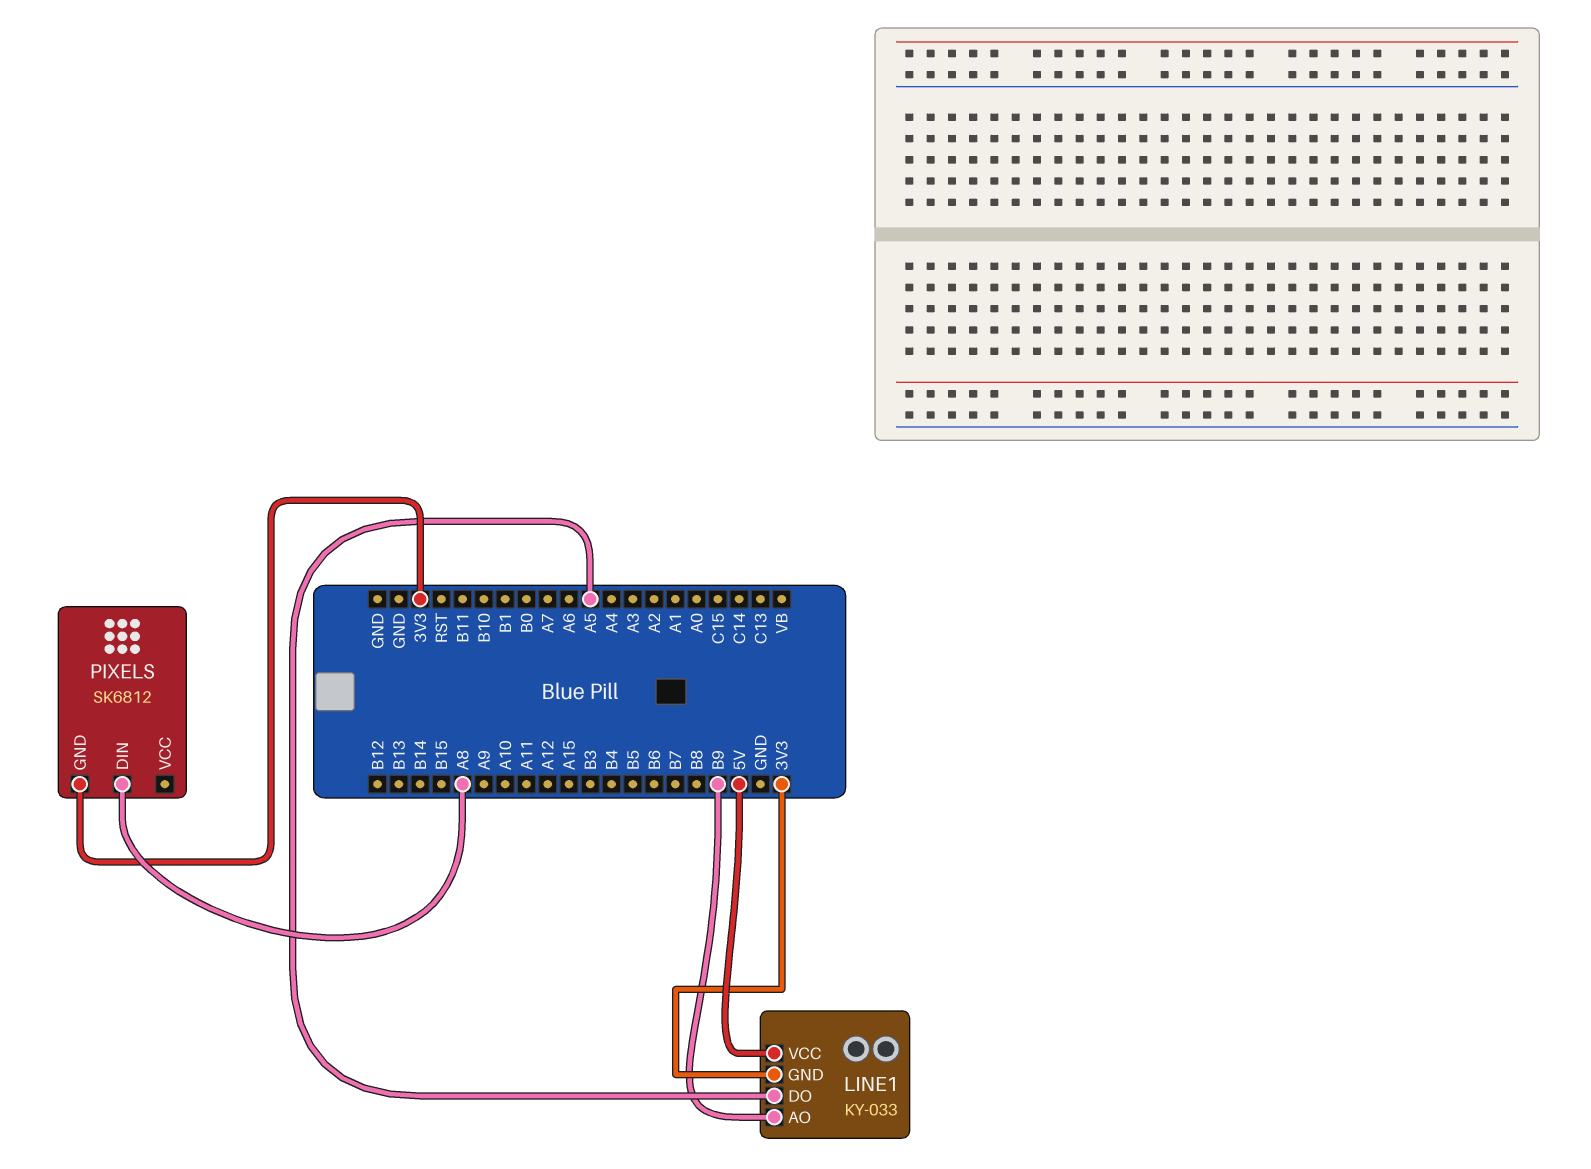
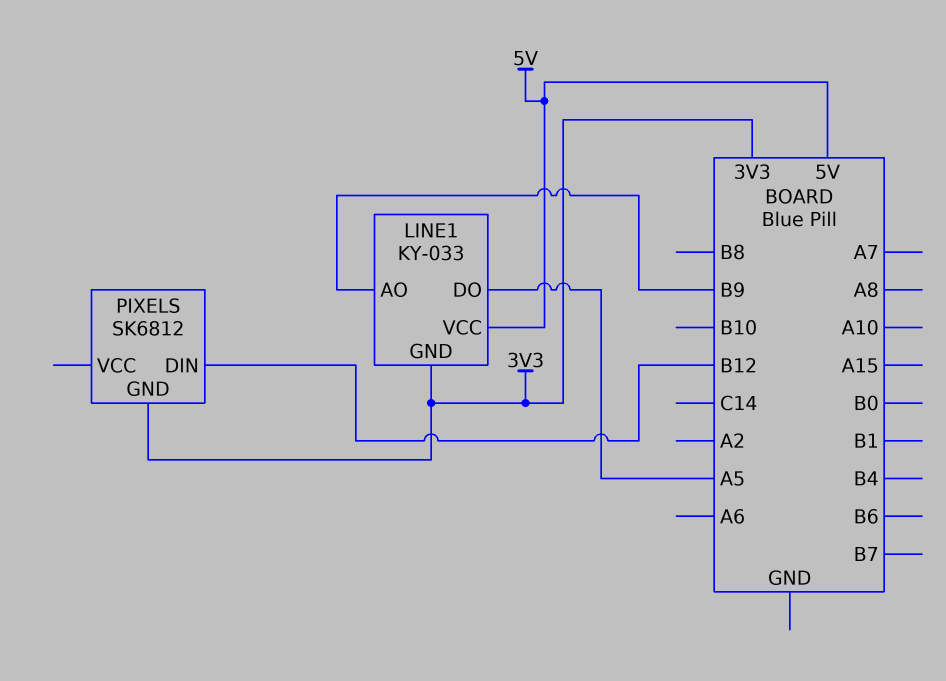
PIXELS pin DIN: A8 -> B12

